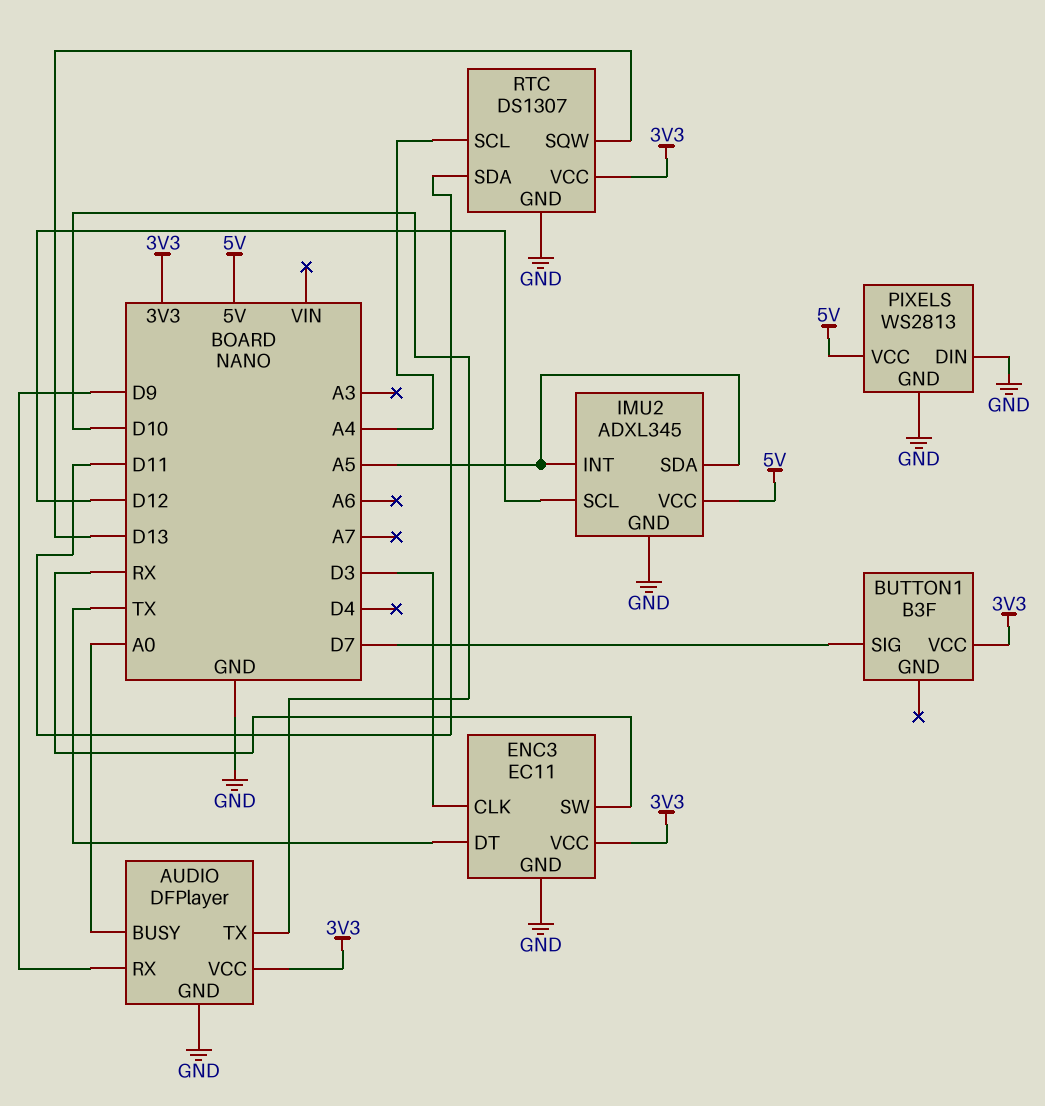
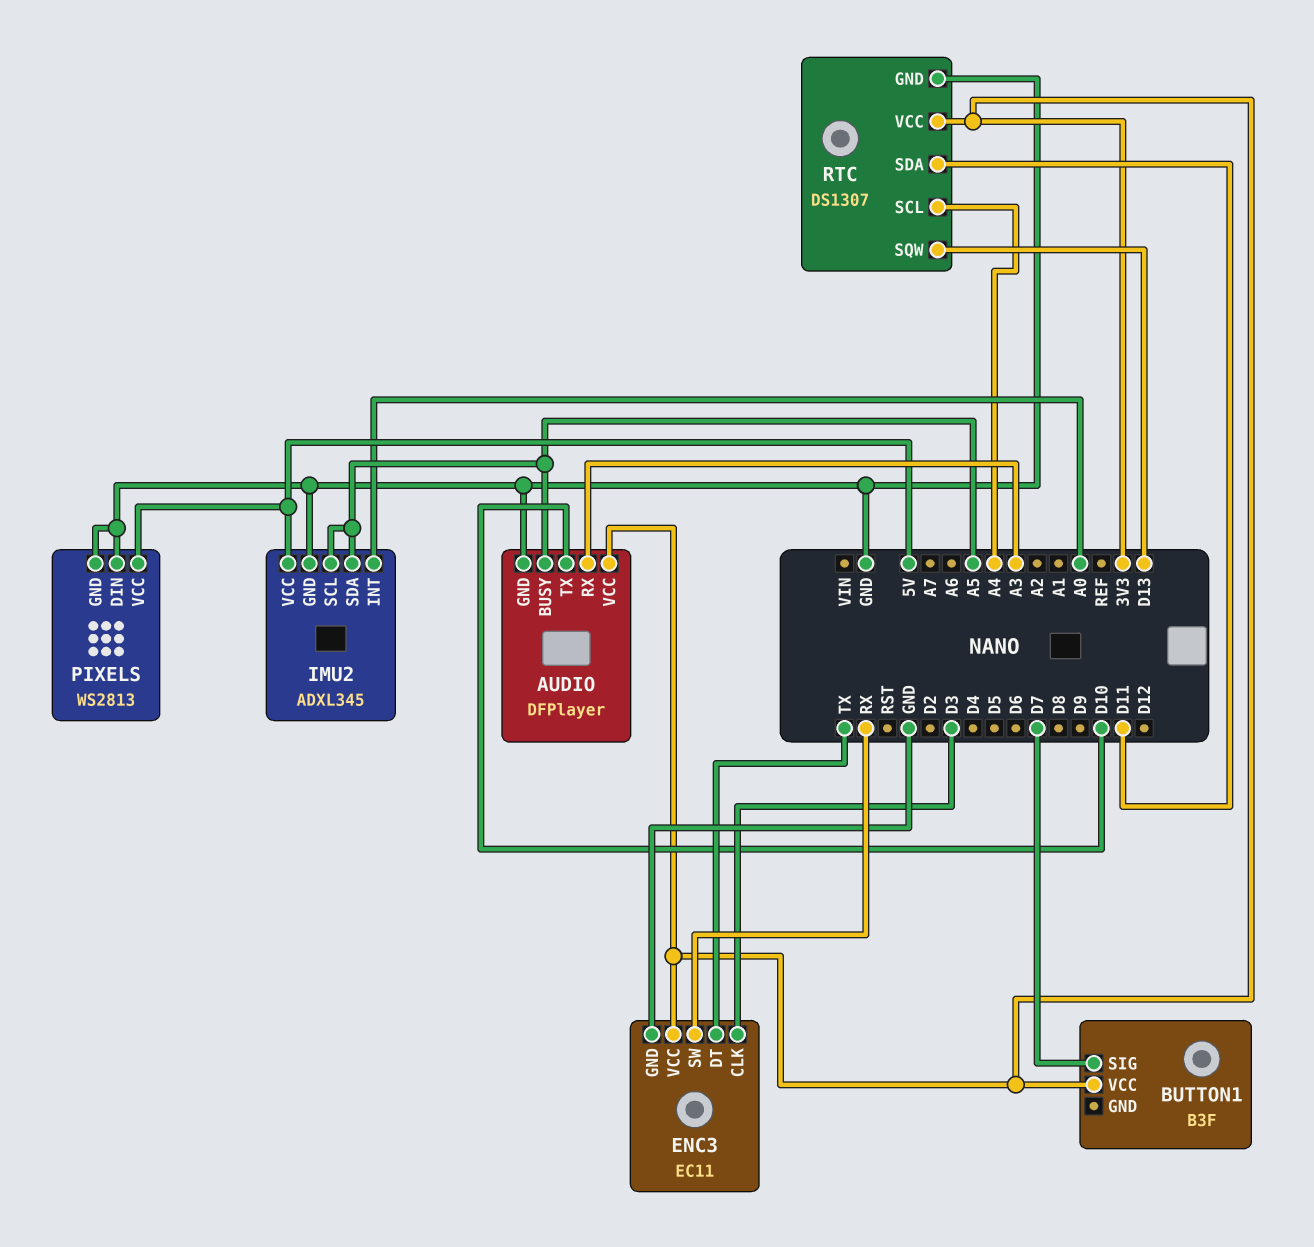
AUDIO pin BUSY: A0 -> A5
AUDIO pin RX: D9 -> A3
IMU2 pin INT: A5 -> A0
IMU2 pin SCL: D12 -> A5

